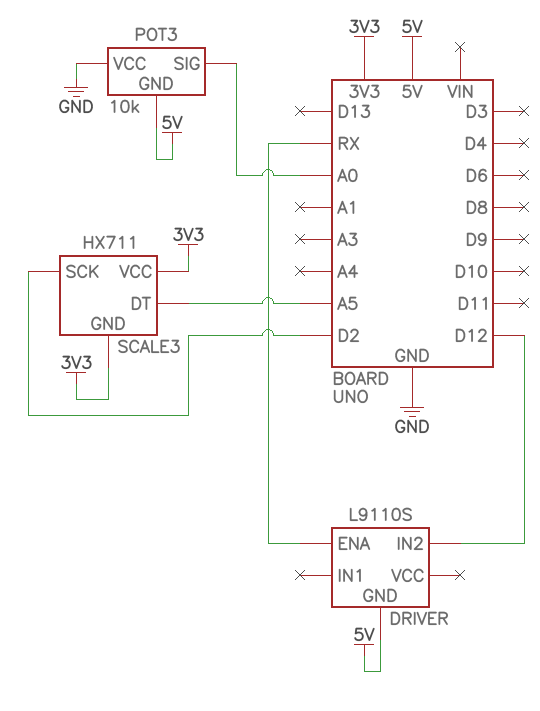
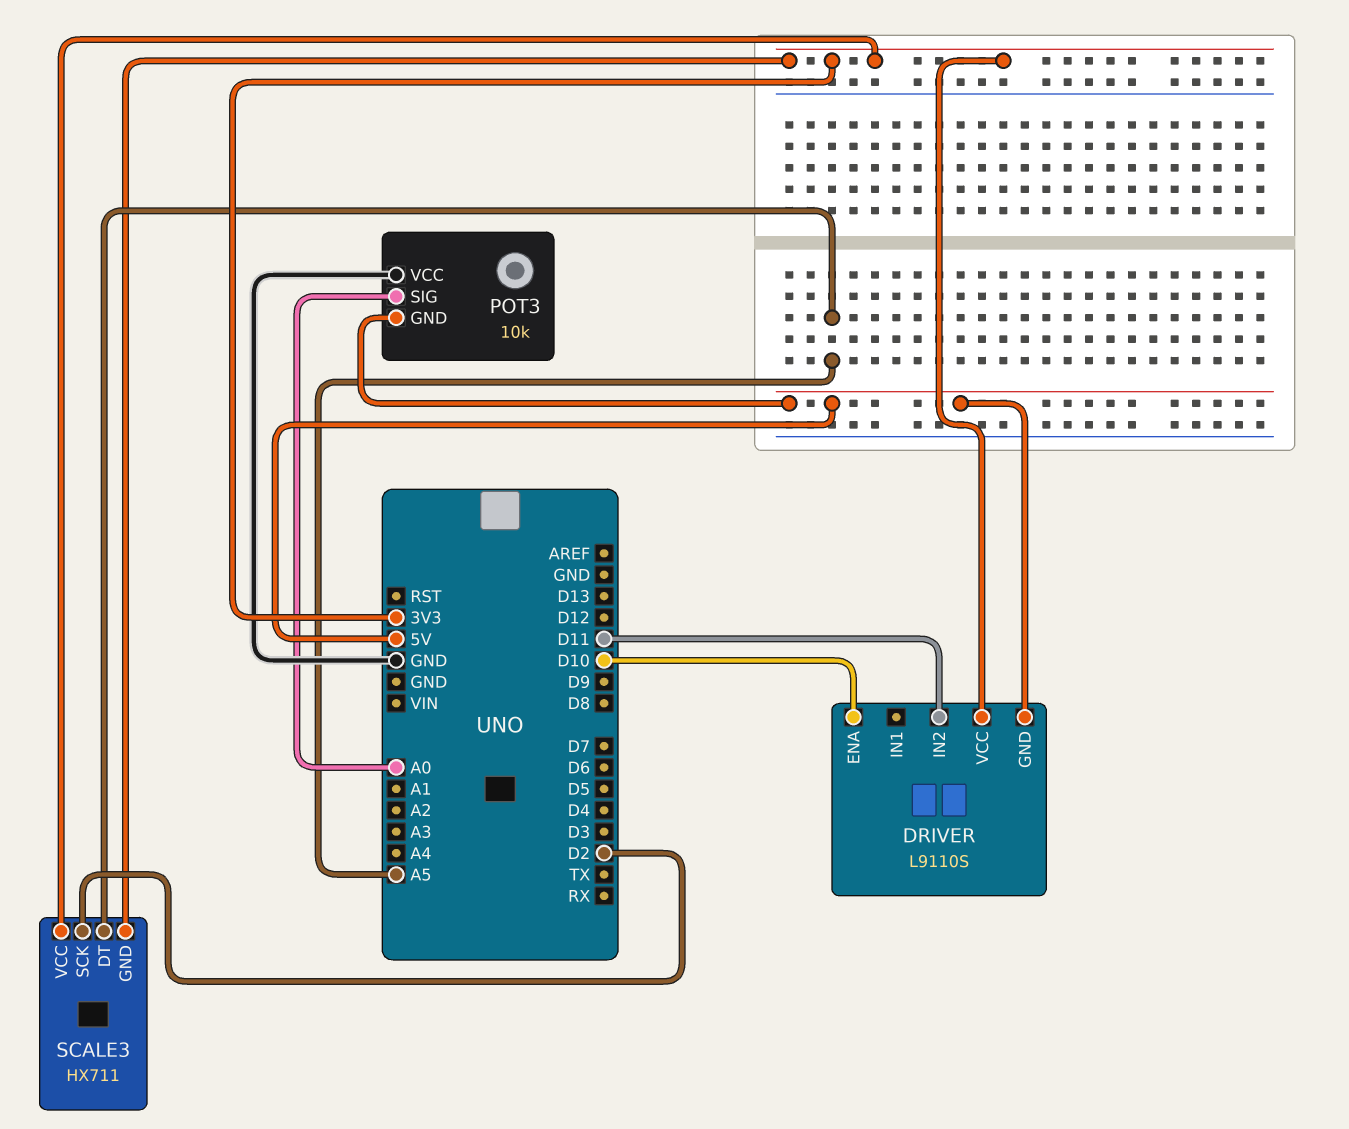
DRIVER pin ENA: RX -> D10
DRIVER pin IN2: D12 -> D11
DRIVER pin VCC: none -> 3V3

